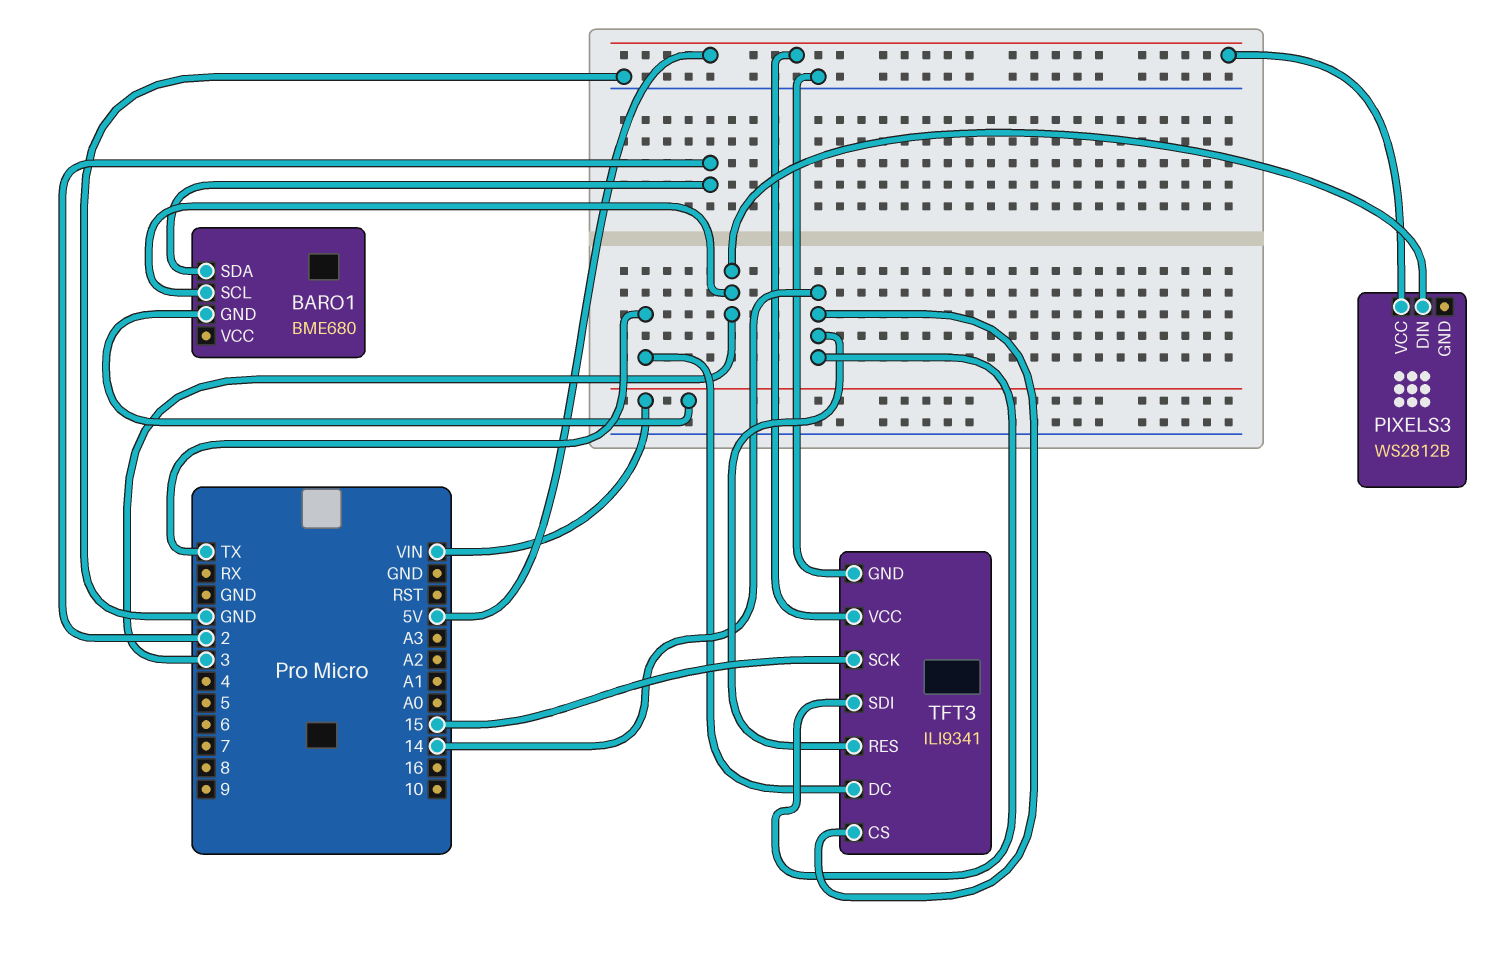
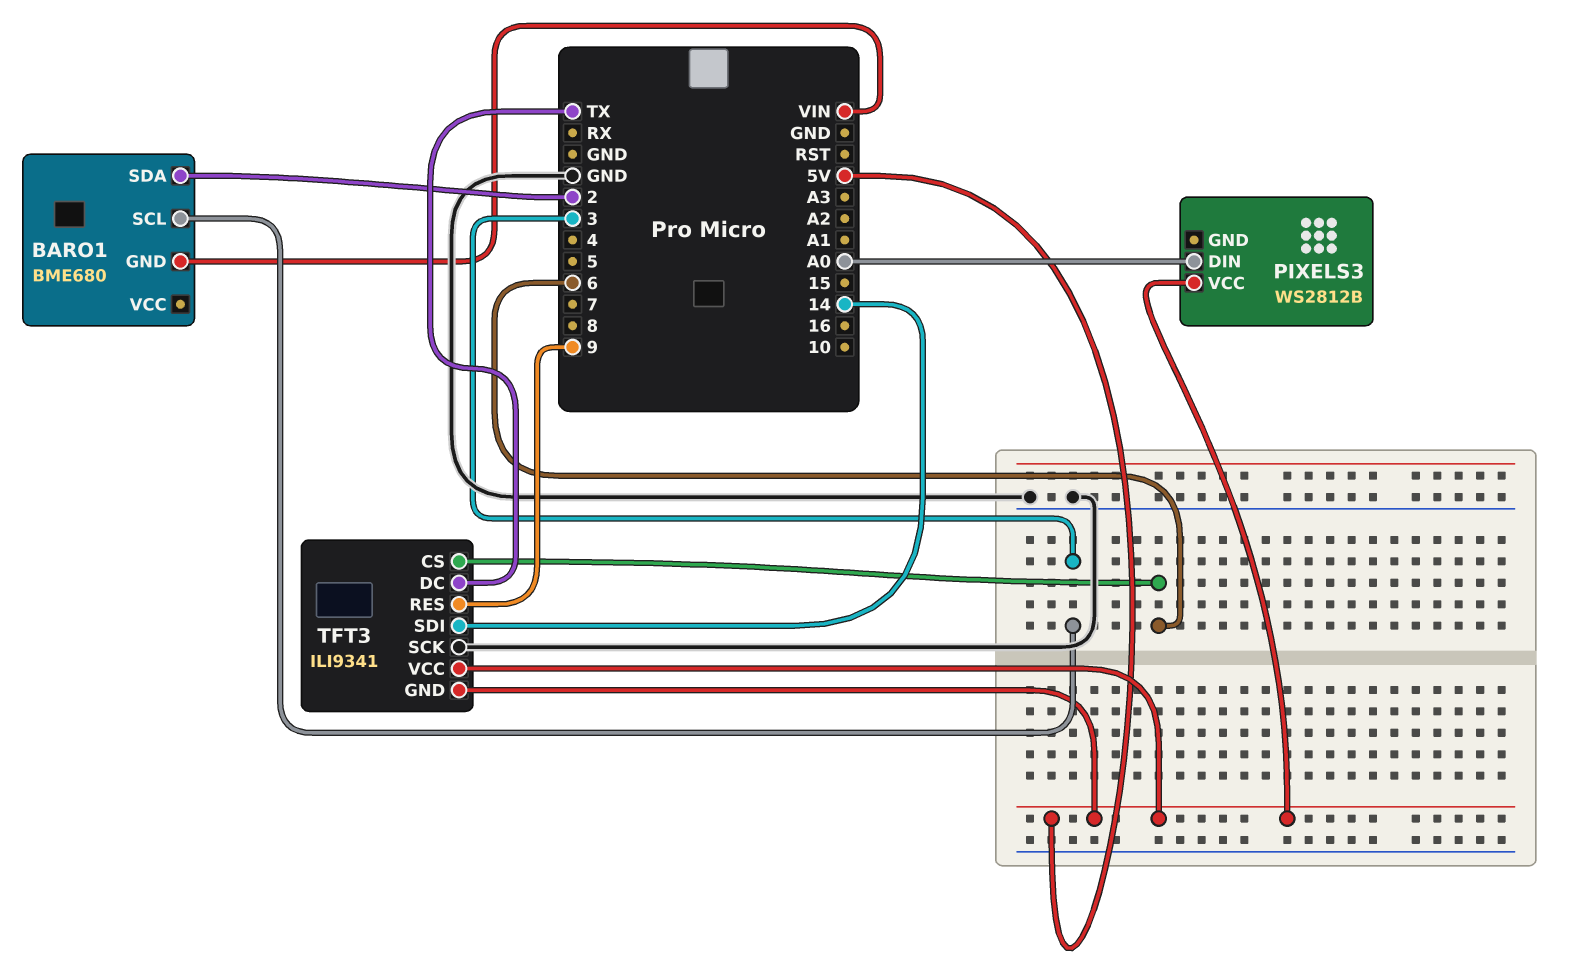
PIXELS3 pin DIN: 3 -> A0
TFT3 pin CS: 14 -> 6
TFT3 pin GND: GND -> 5V
TFT3 pin RES: 14 -> 9
TFT3 pin SCK: 15 -> GND

